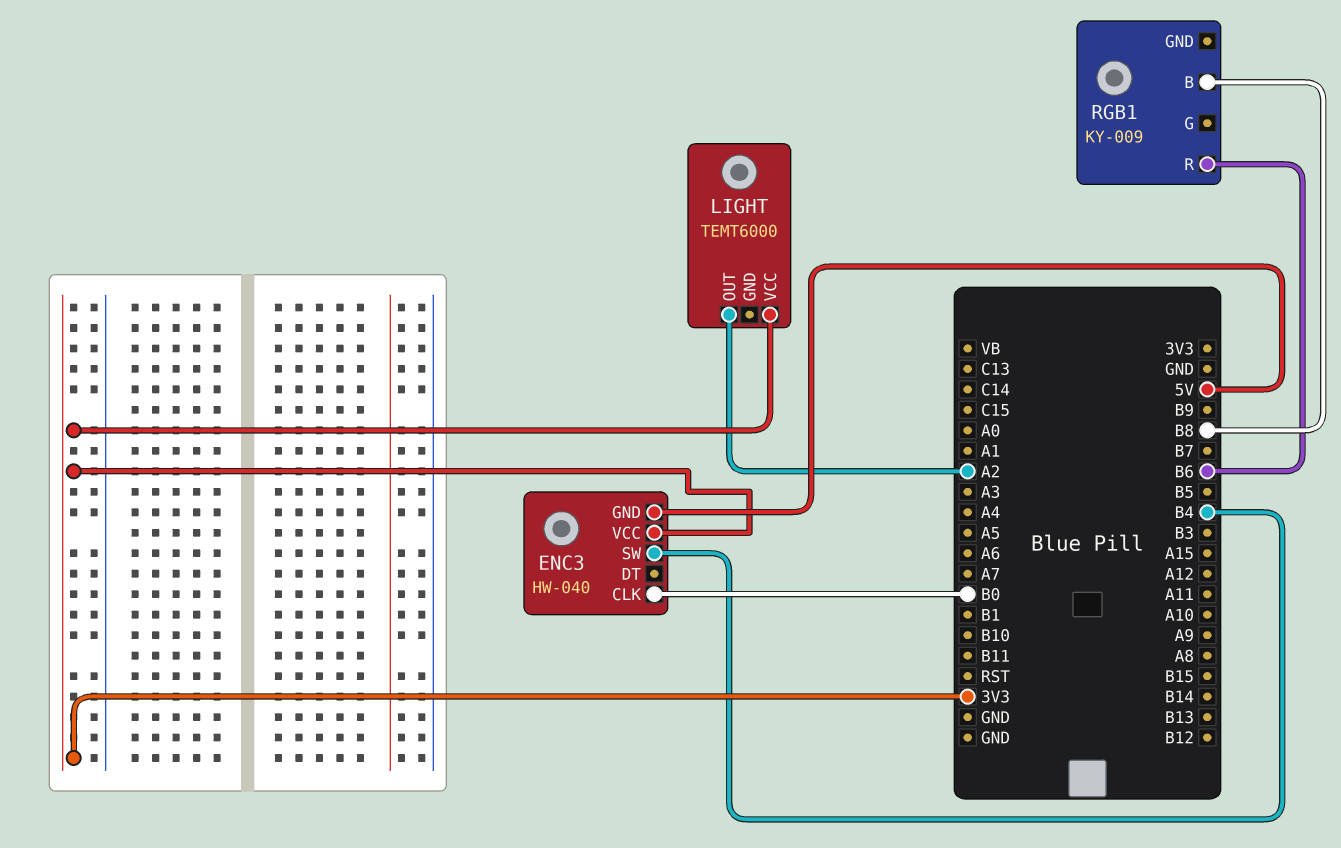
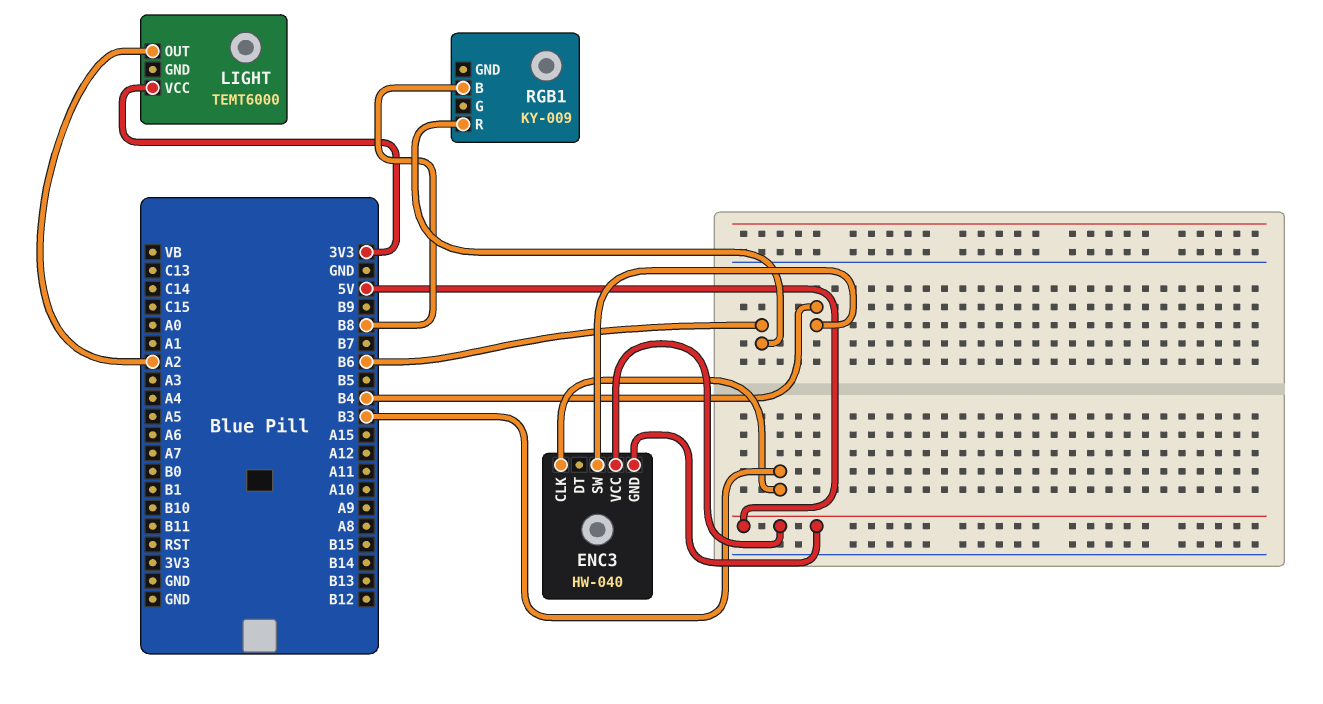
ENC3 pin CLK: B0 -> B3
ENC3 pin VCC: 3V3 -> 5V

